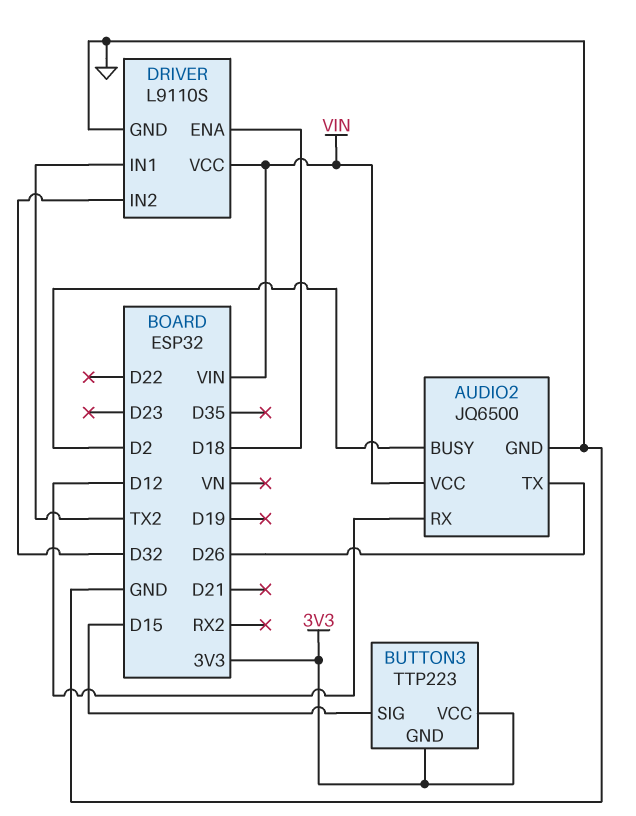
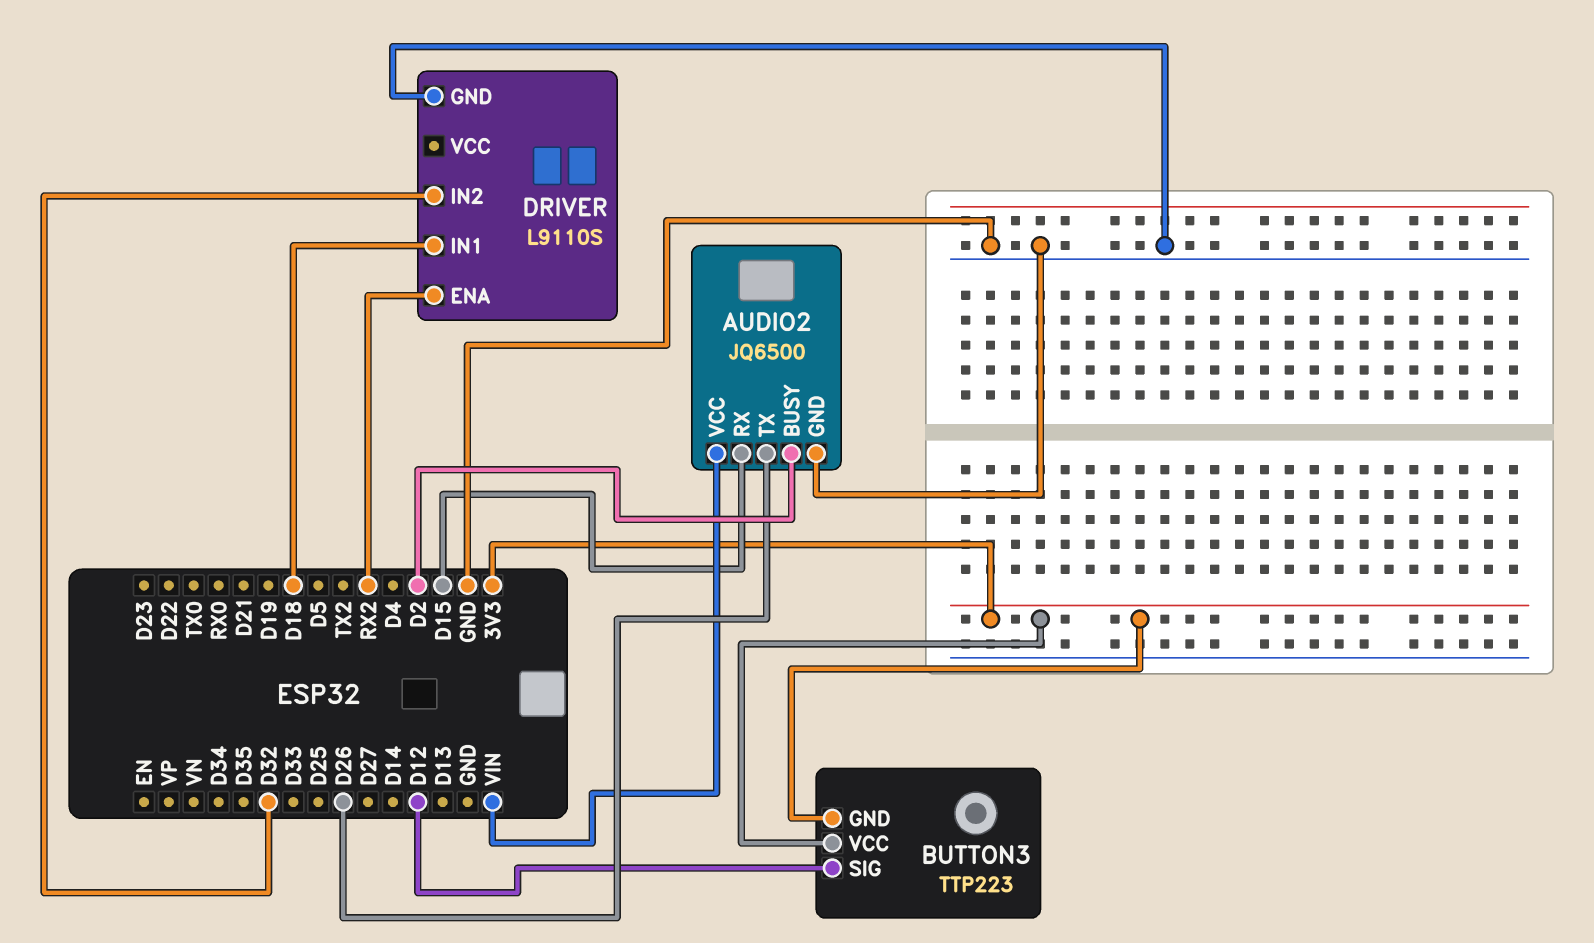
AUDIO2 pin RX: D12 -> D15
BUTTON3 pin SIG: D15 -> D12
DRIVER pin ENA: D18 -> RX2
DRIVER pin IN1: TX2 -> D18
DRIVER pin VCC: VIN -> none

